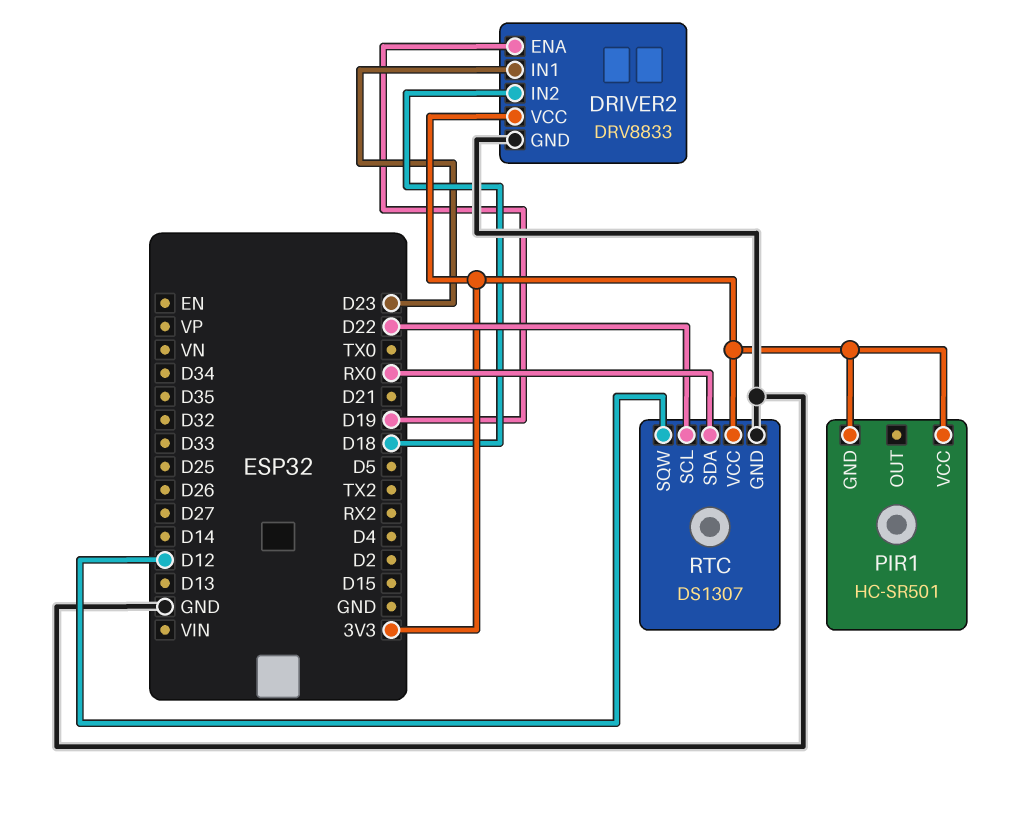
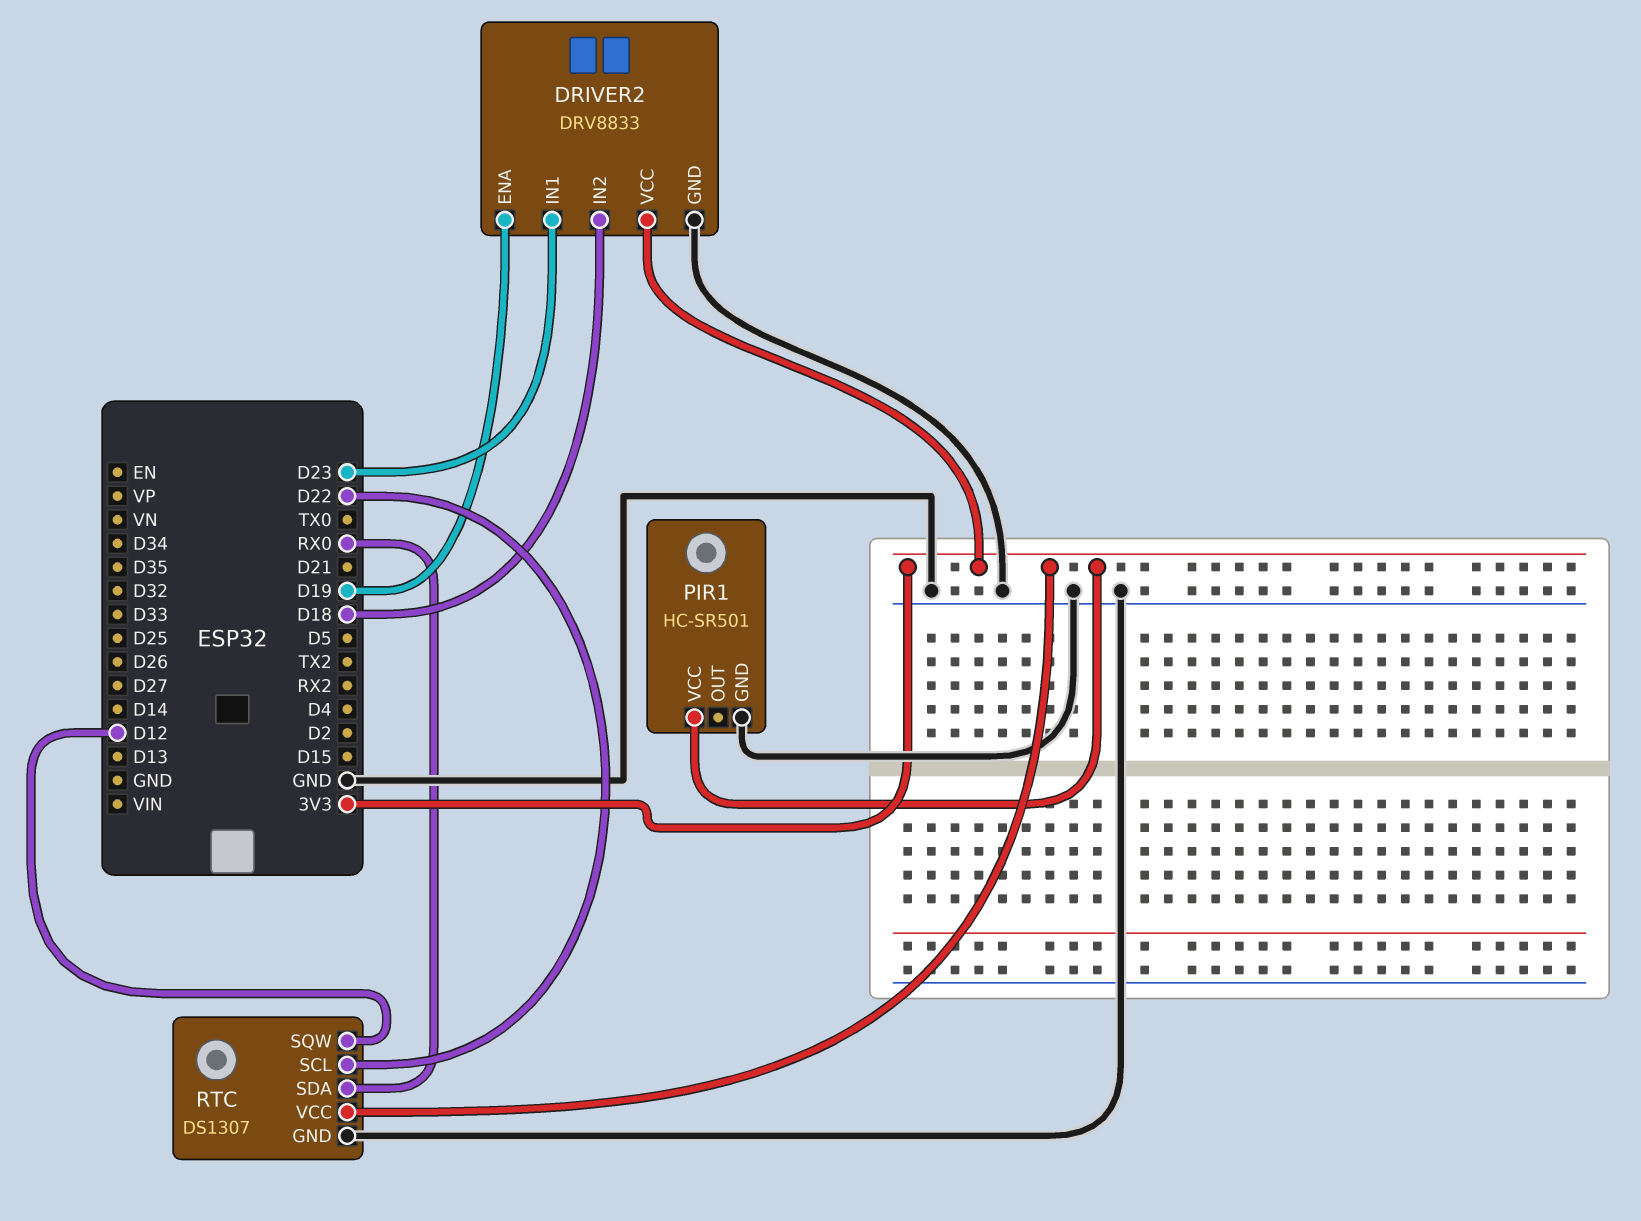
PIR1 pin GND: 3V3 -> GND

